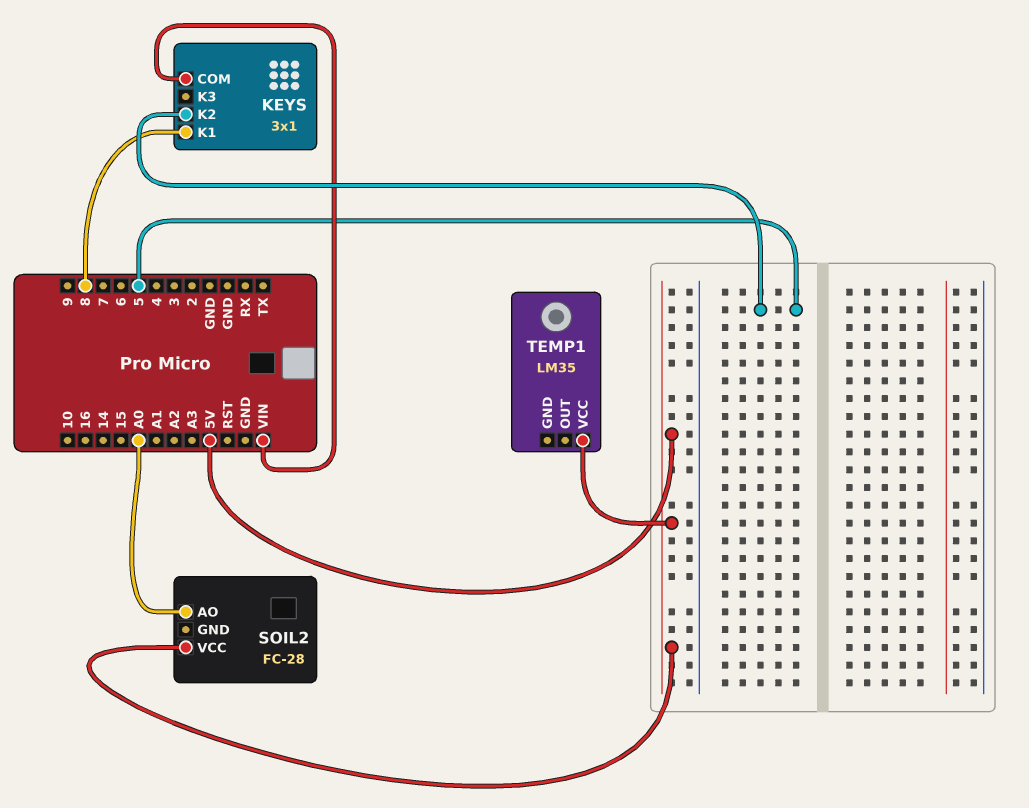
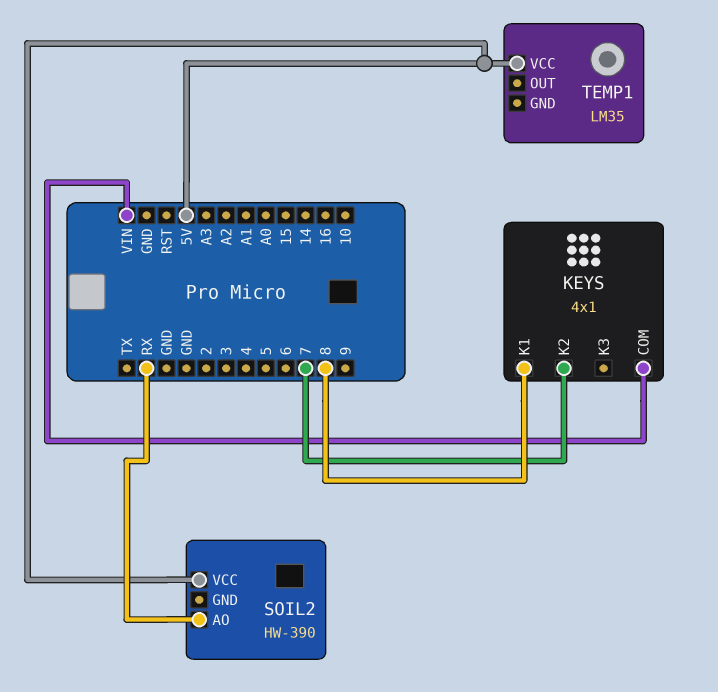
KEYS: 3x1 -> 4x1
KEYS pin K2: 5 -> 7
SOIL2: FC-28 -> HW-390
SOIL2 pin AO: A0 -> RX

